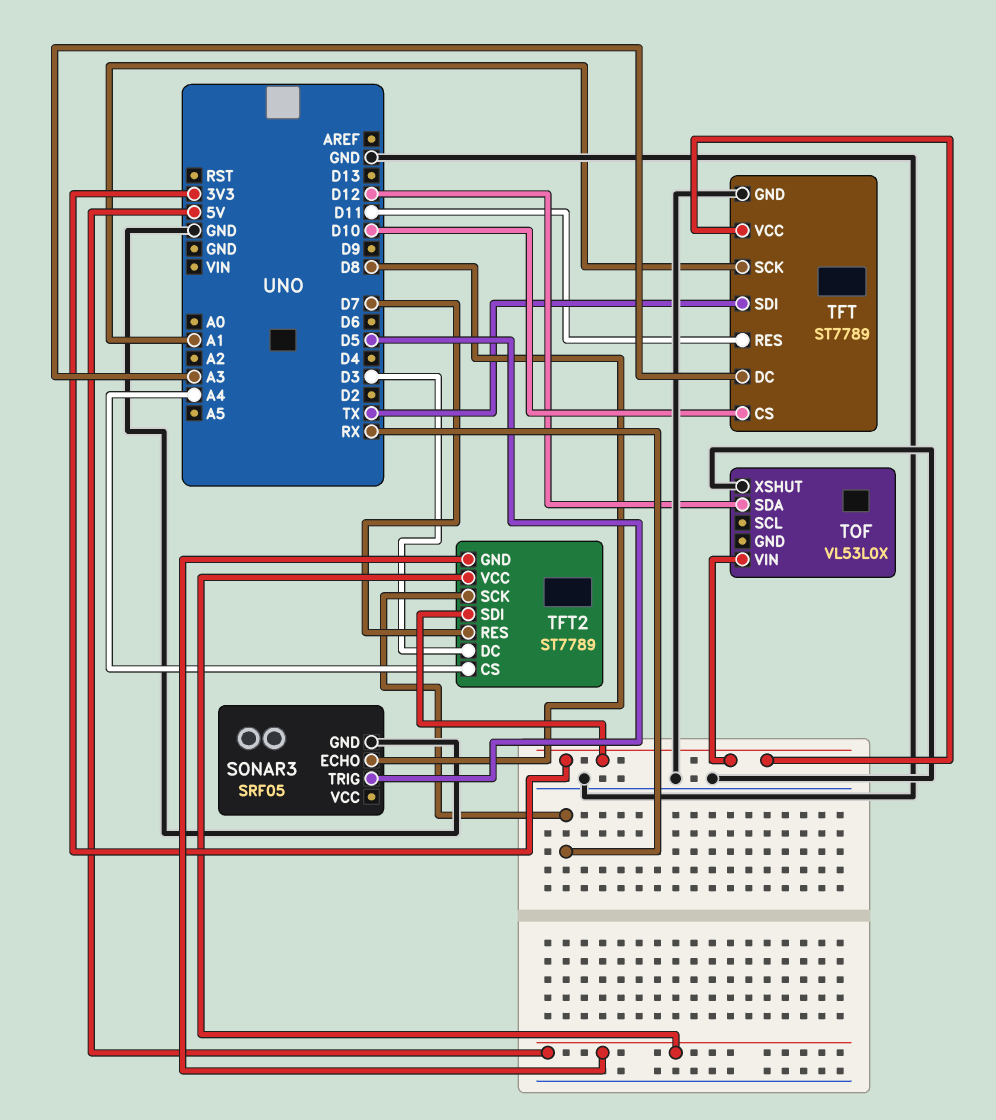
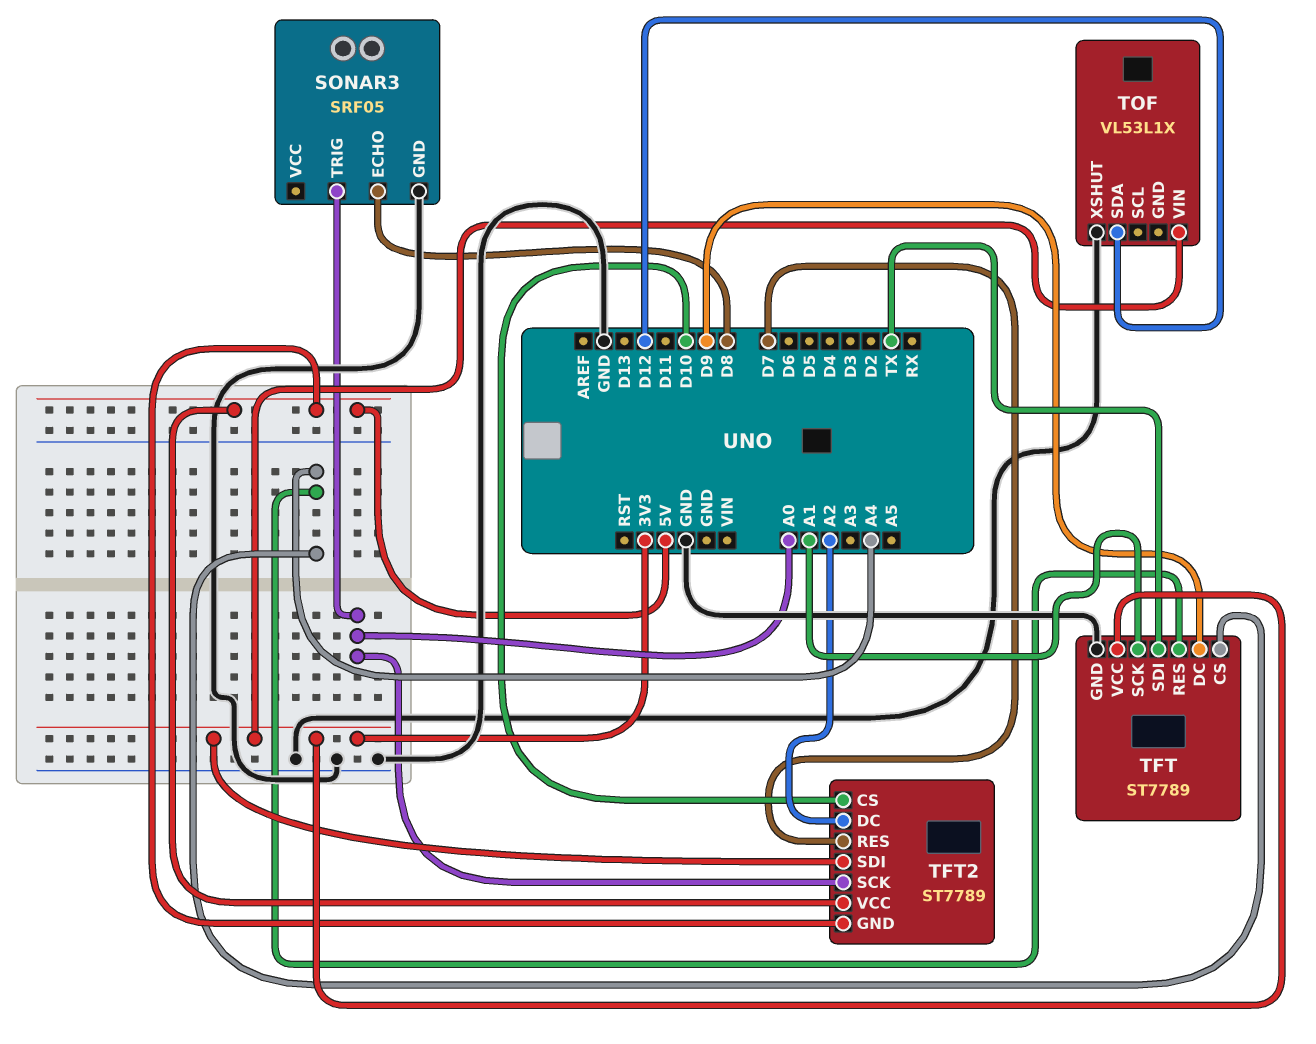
SONAR3 pin TRIG: D5 -> A0
TFT pin CS: D10 -> A4
TFT pin DC: A3 -> D9
TFT pin RES: D11 -> A4
TFT2 pin CS: A4 -> D10
TFT2 pin DC: D3 -> A2
TFT2 pin SCK: RX -> A0
TOF: VL53L0X -> VL53L1X

